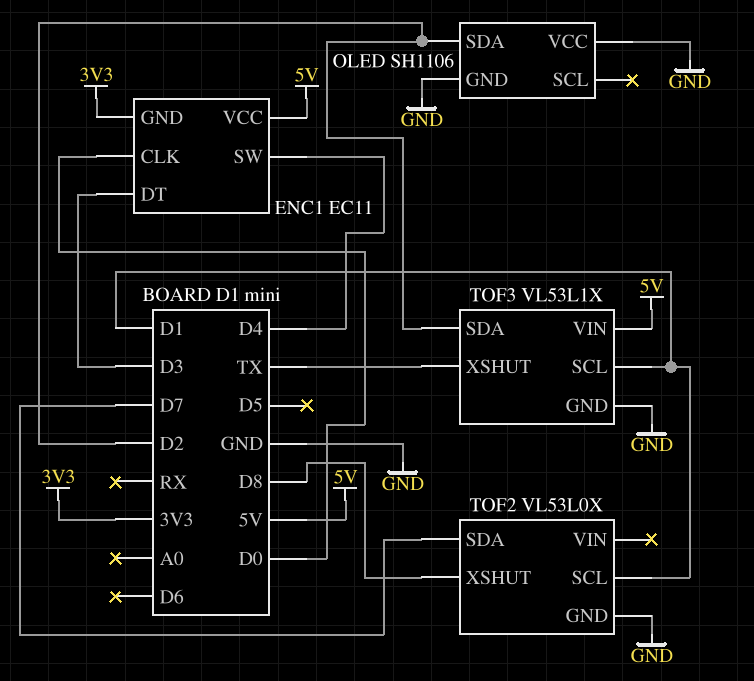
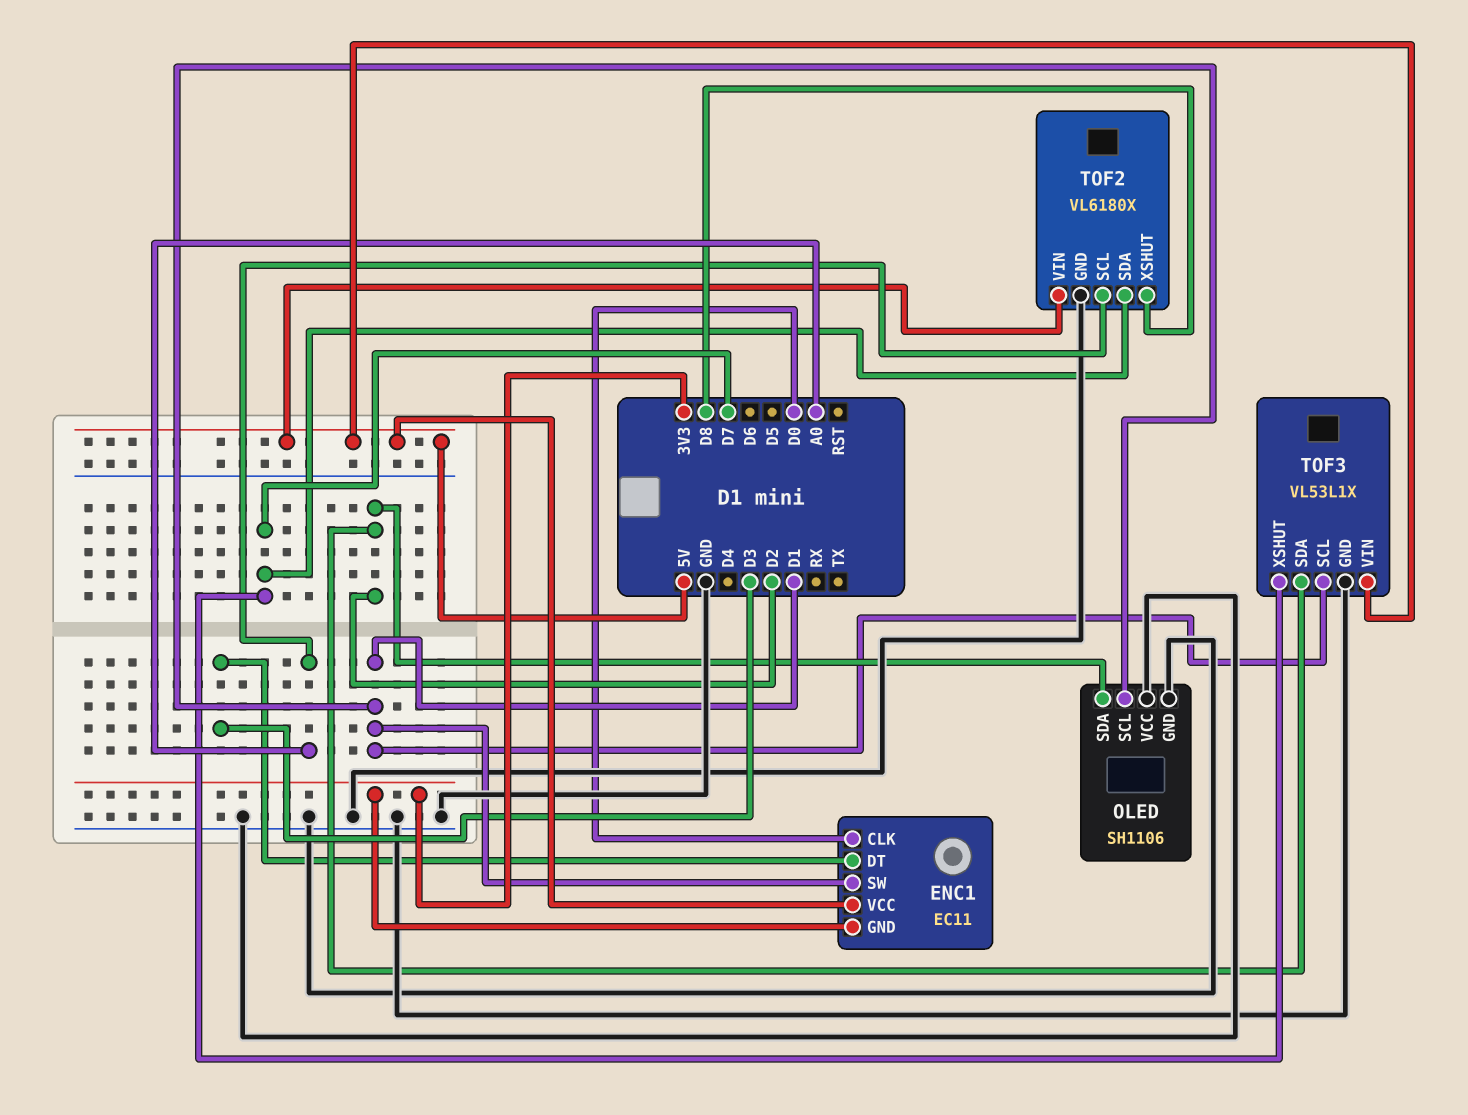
ENC1 pin SW: D4 -> D1
OLED pin SCL: none -> D1
TOF2: VL53L0X -> VL6180X
TOF2 pin SCL: D1 -> A0
TOF2 pin VIN: none -> 5V
TOF3 pin XSHUT: TX -> D7

